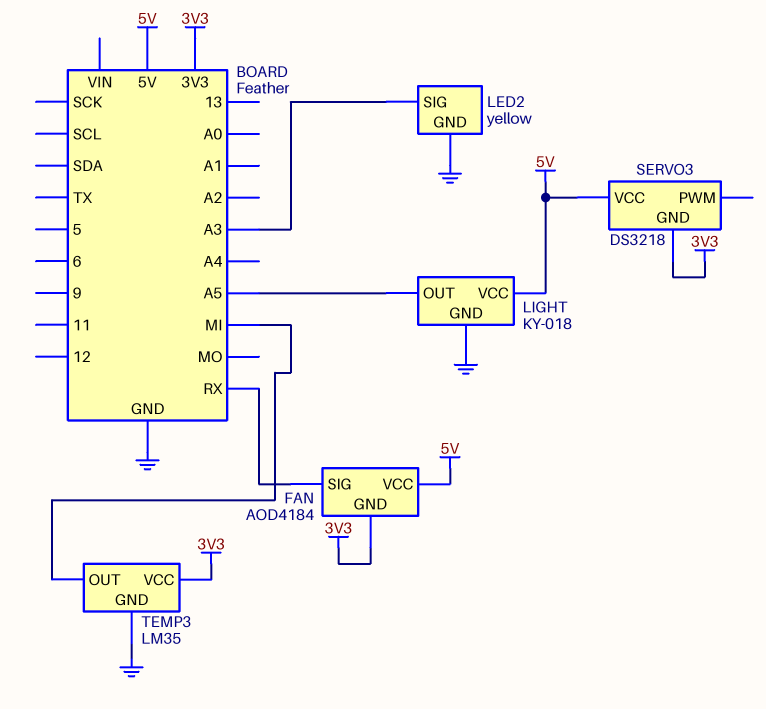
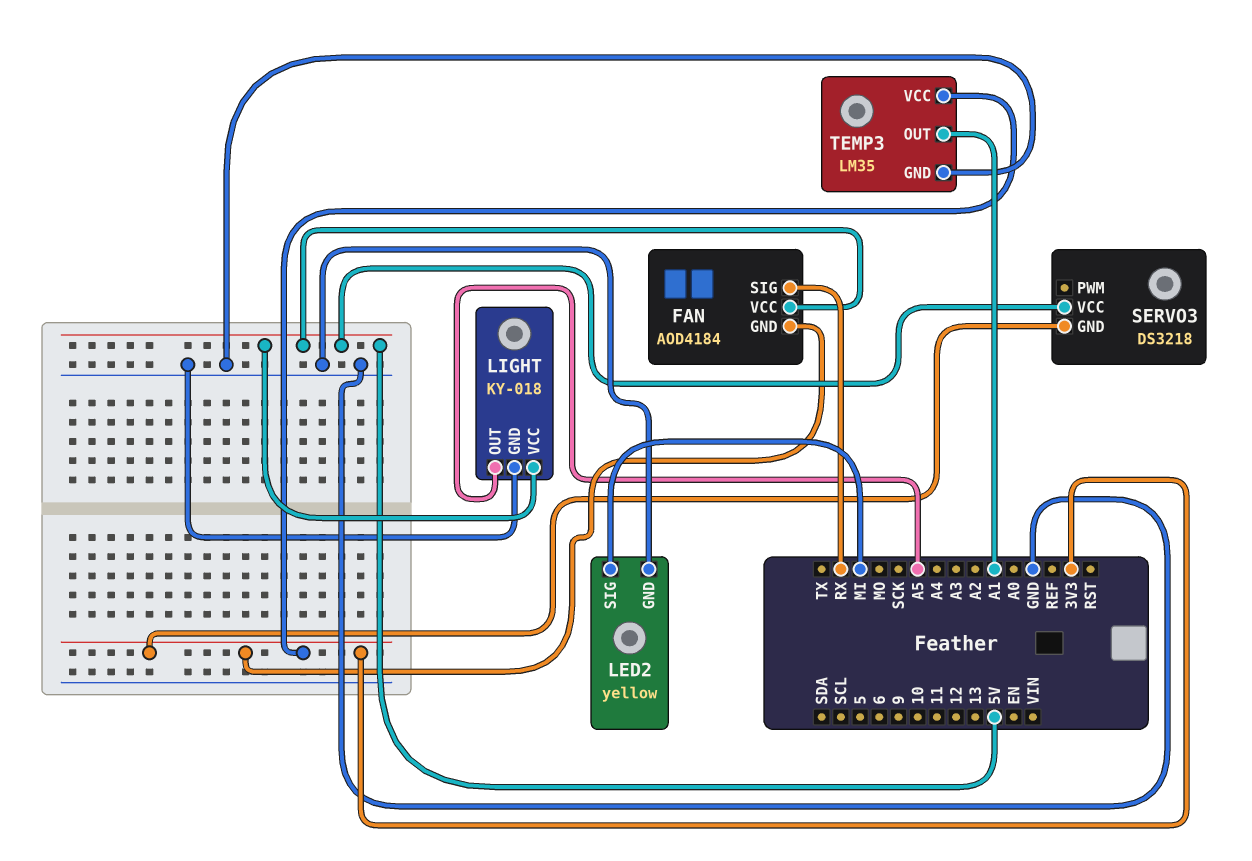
LED2 pin SIG: A3 -> MI
TEMP3 pin OUT: MI -> A1

